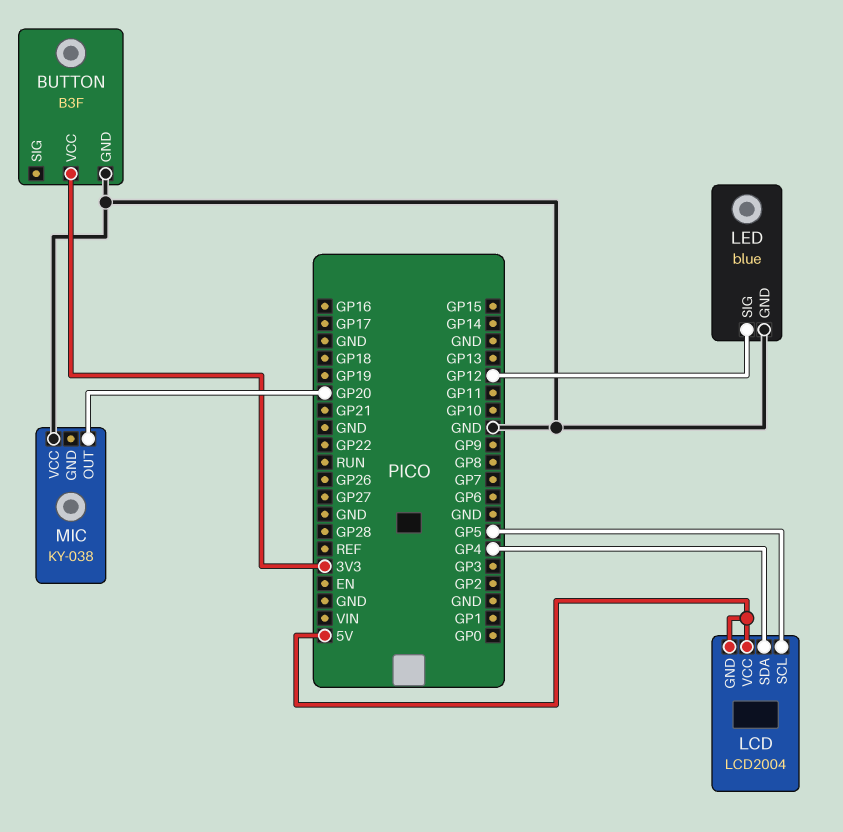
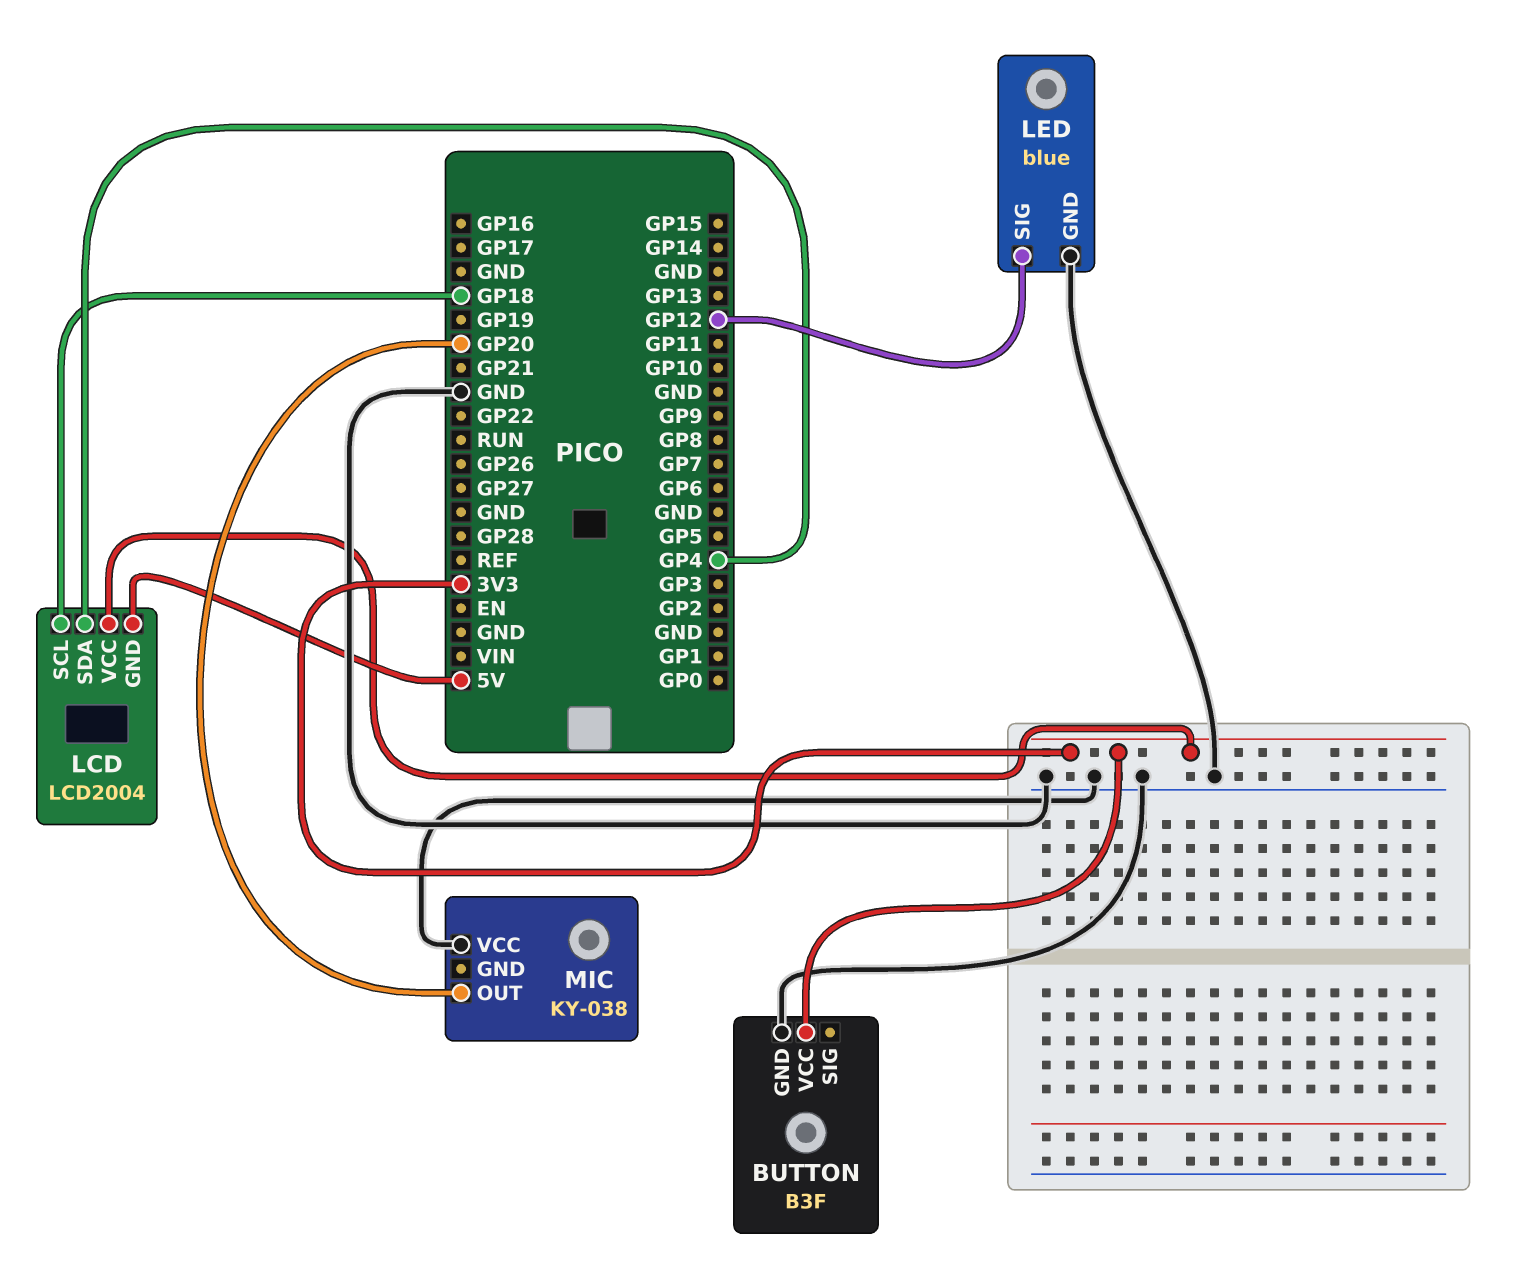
LCD pin SCL: GP5 -> GP18
LCD pin VCC: 5V -> 3V3

